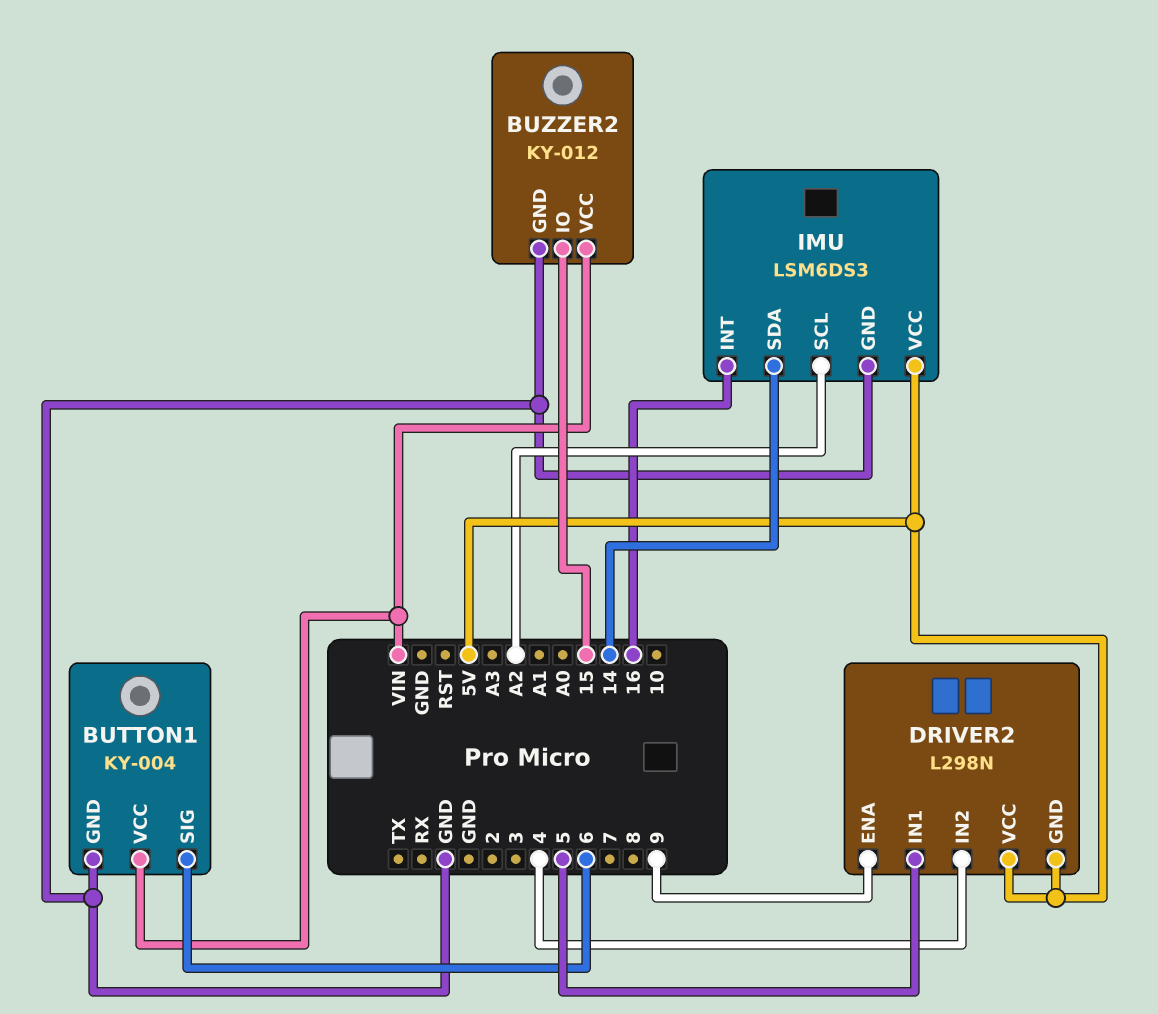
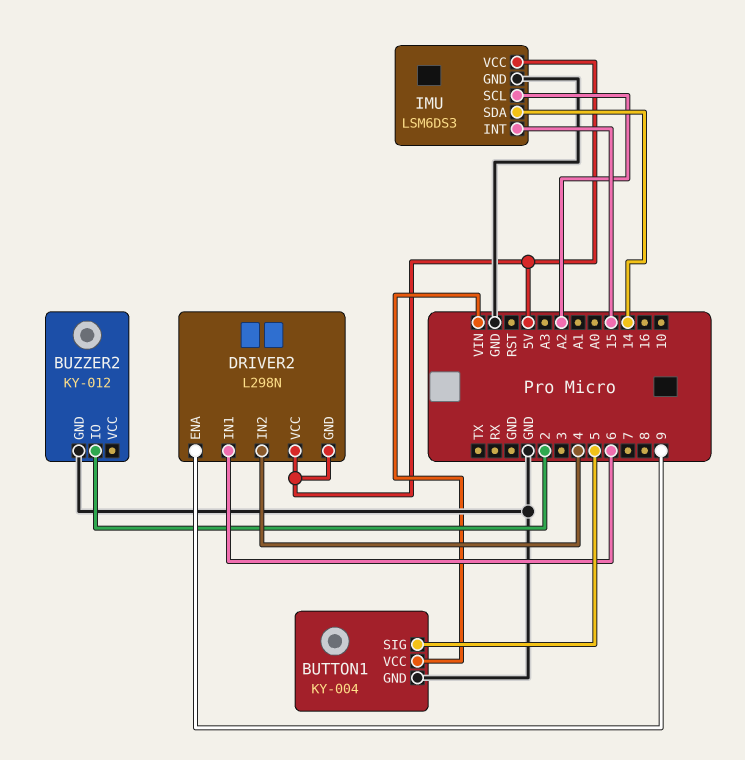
BUTTON1 pin SIG: 6 -> 5
BUZZER2 pin IO: 15 -> 2
BUZZER2 pin VCC: VIN -> none
DRIVER2 pin IN1: 5 -> 6
IMU pin INT: 16 -> 15

